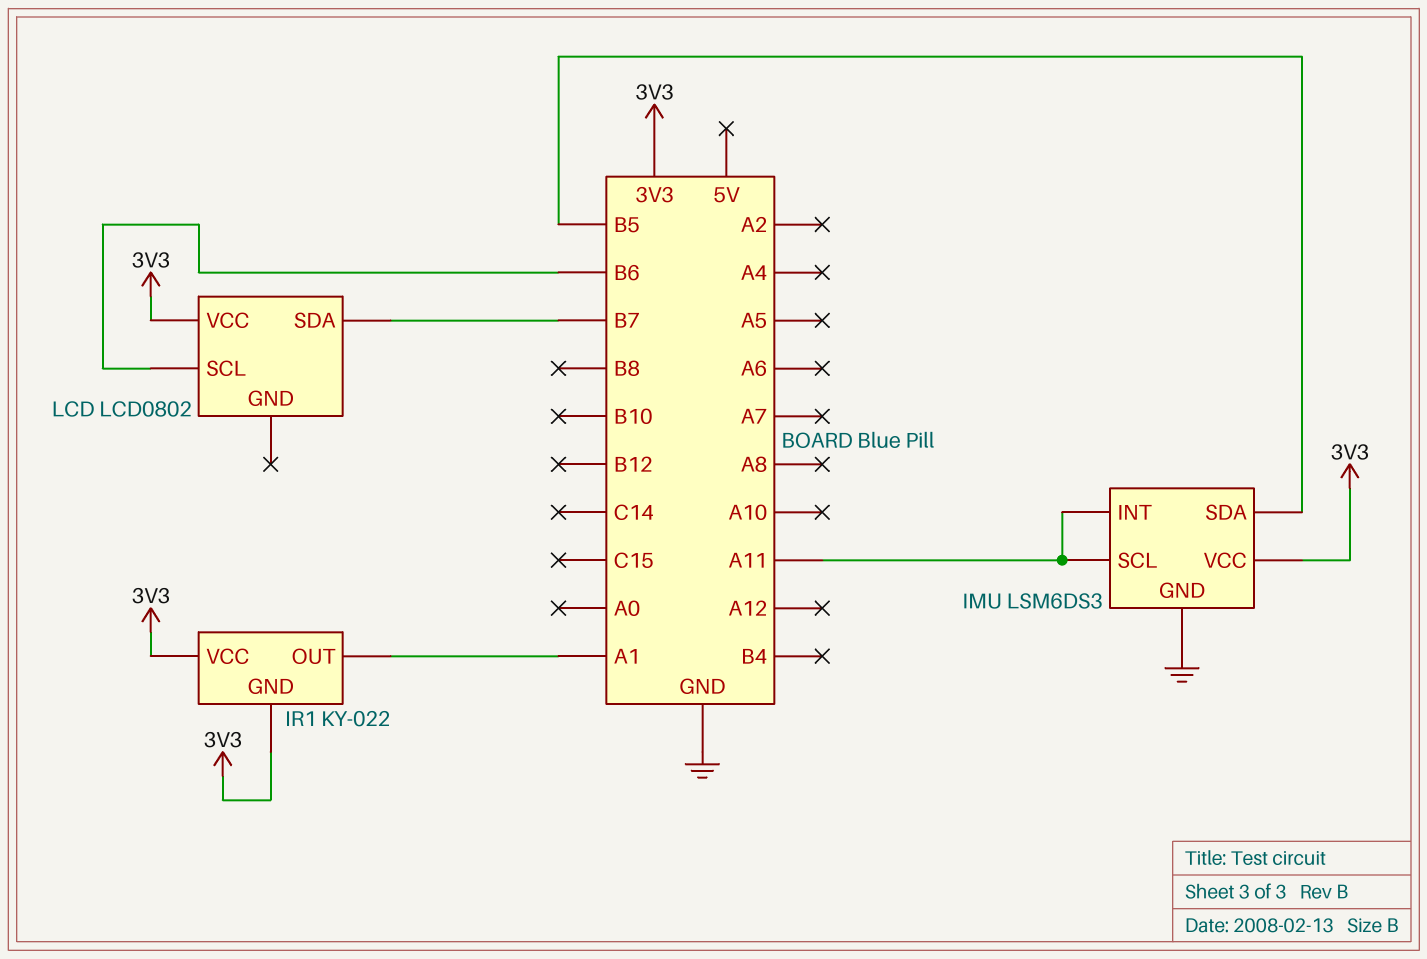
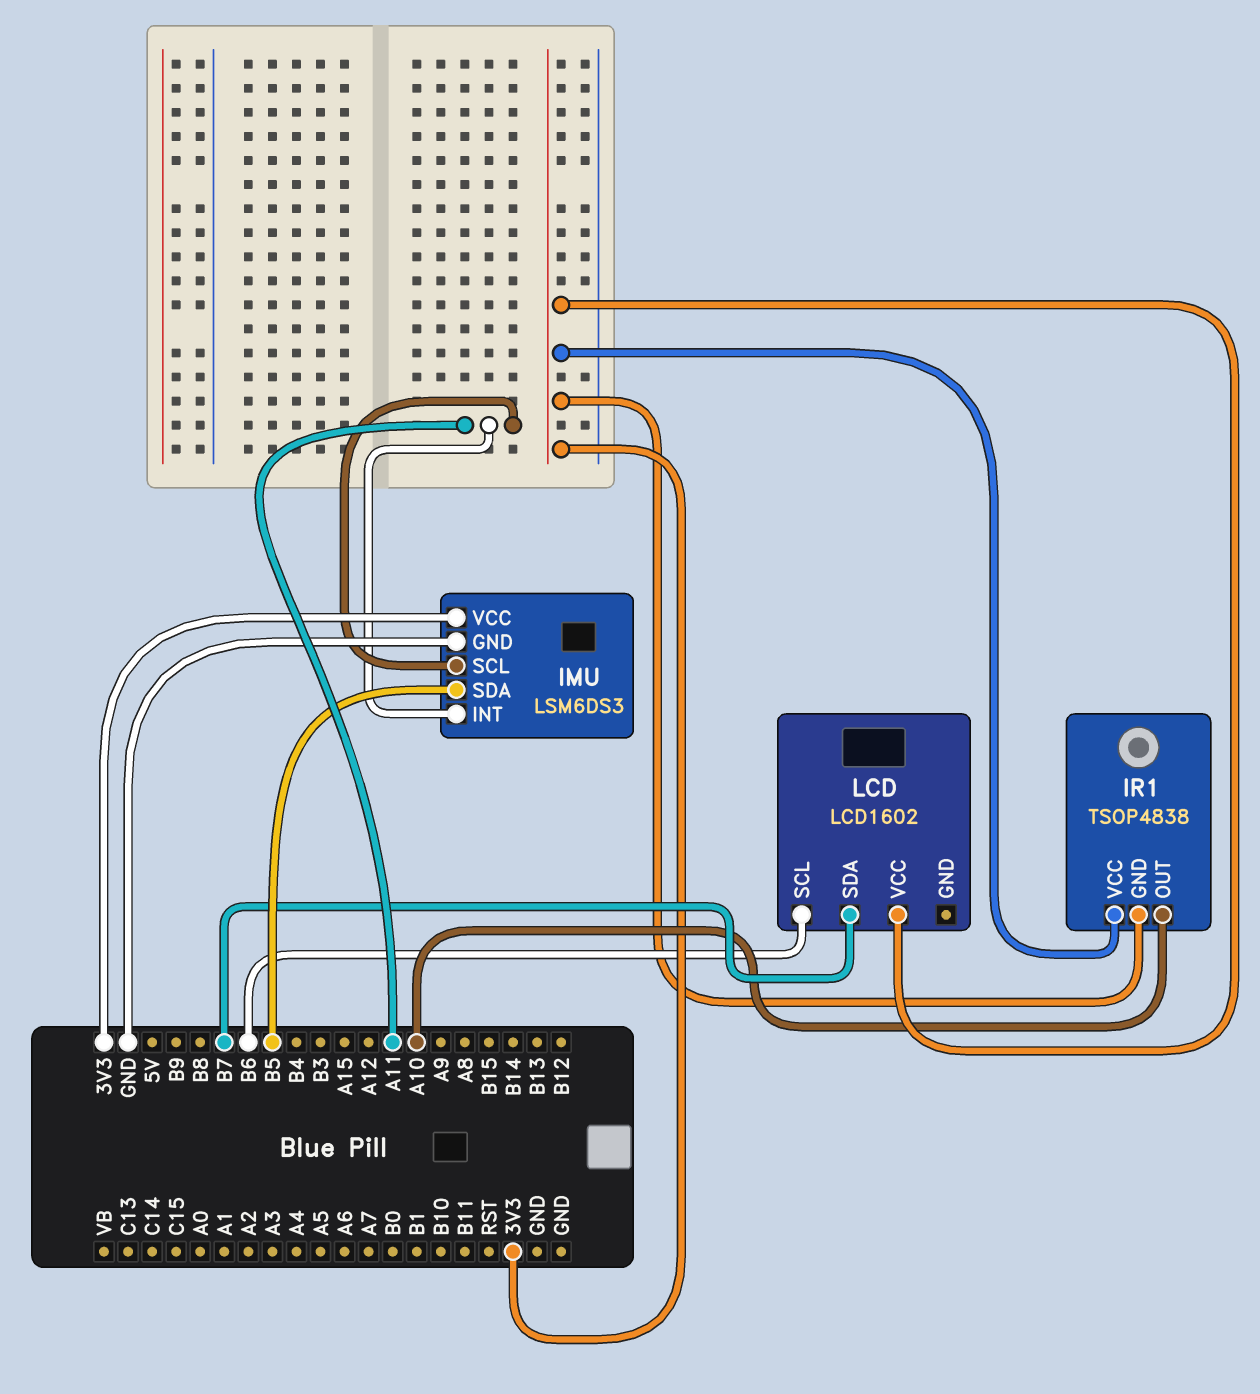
IR1: KY-022 -> TSOP4838
IR1 pin OUT: A1 -> A10
LCD: LCD0802 -> LCD1602

